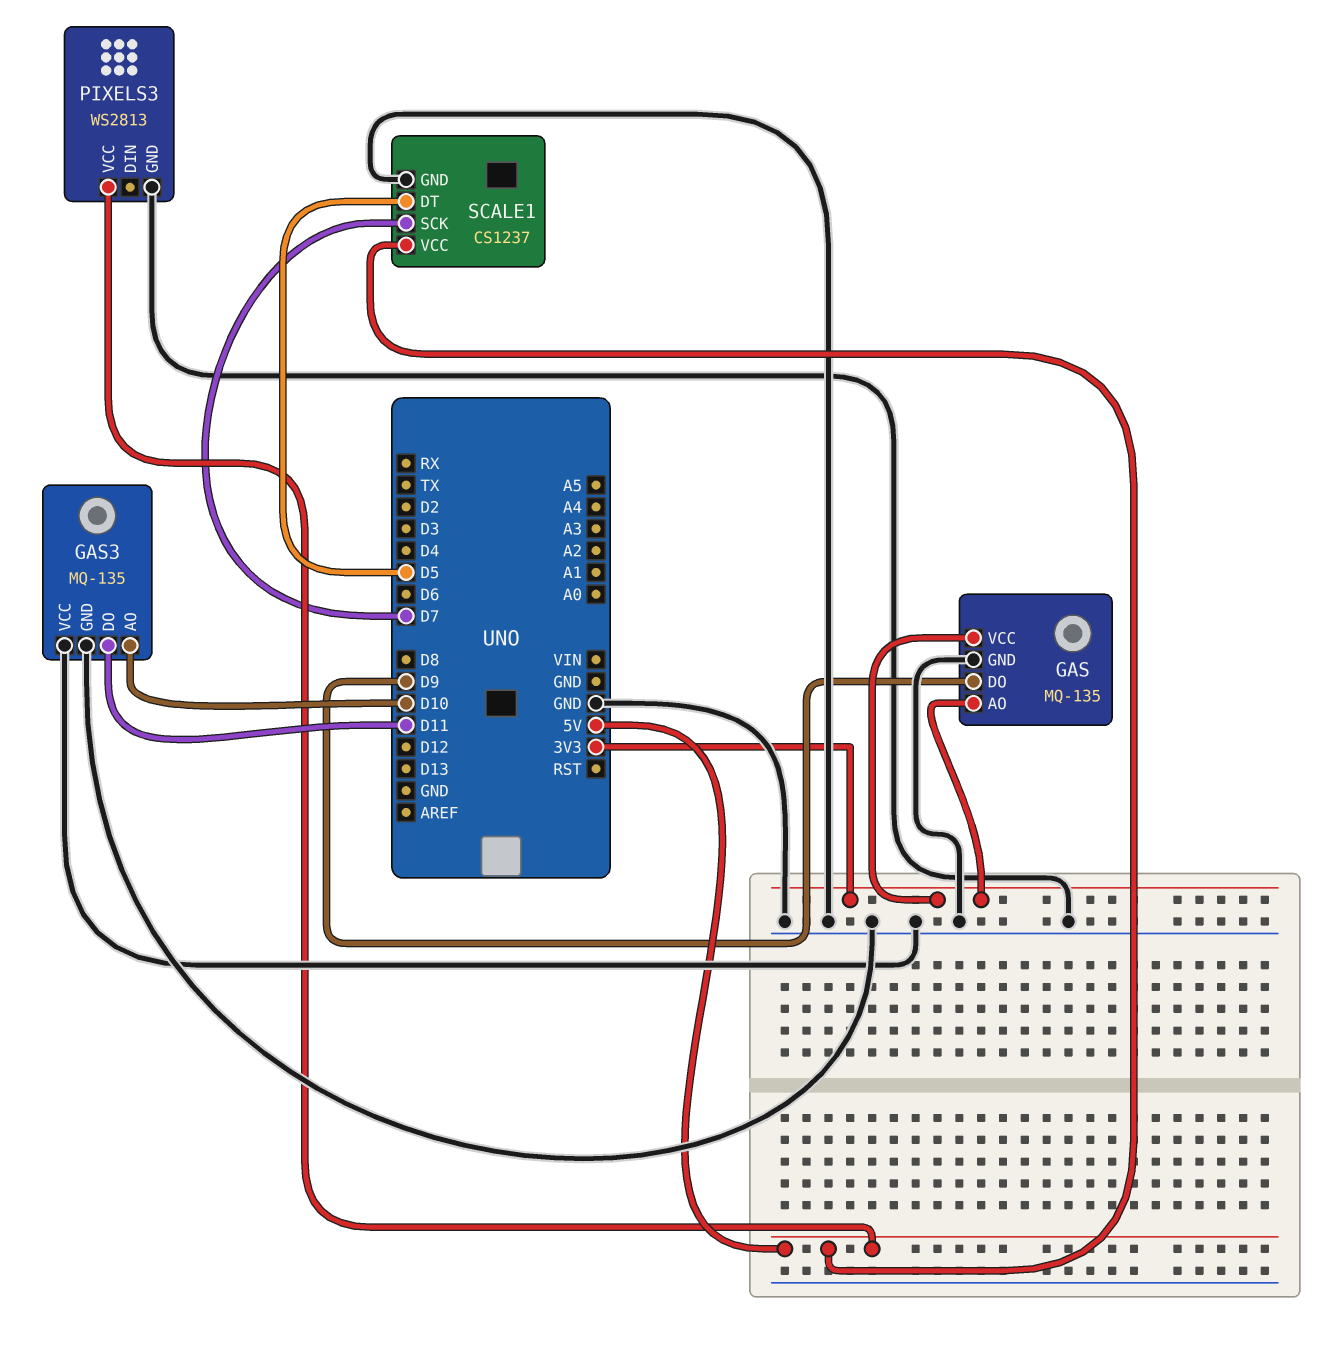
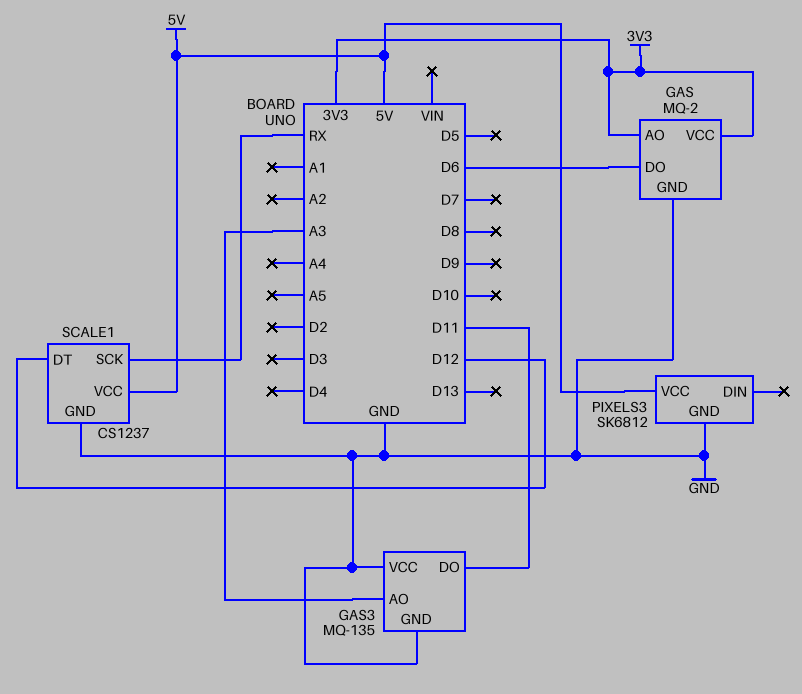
GAS: MQ-135 -> MQ-2
GAS pin DO: D9 -> D6
GAS3 pin AO: D10 -> A3
PIXELS3: WS2813 -> SK6812
SCALE1 pin DT: D5 -> D12
SCALE1 pin SCK: D7 -> RX

